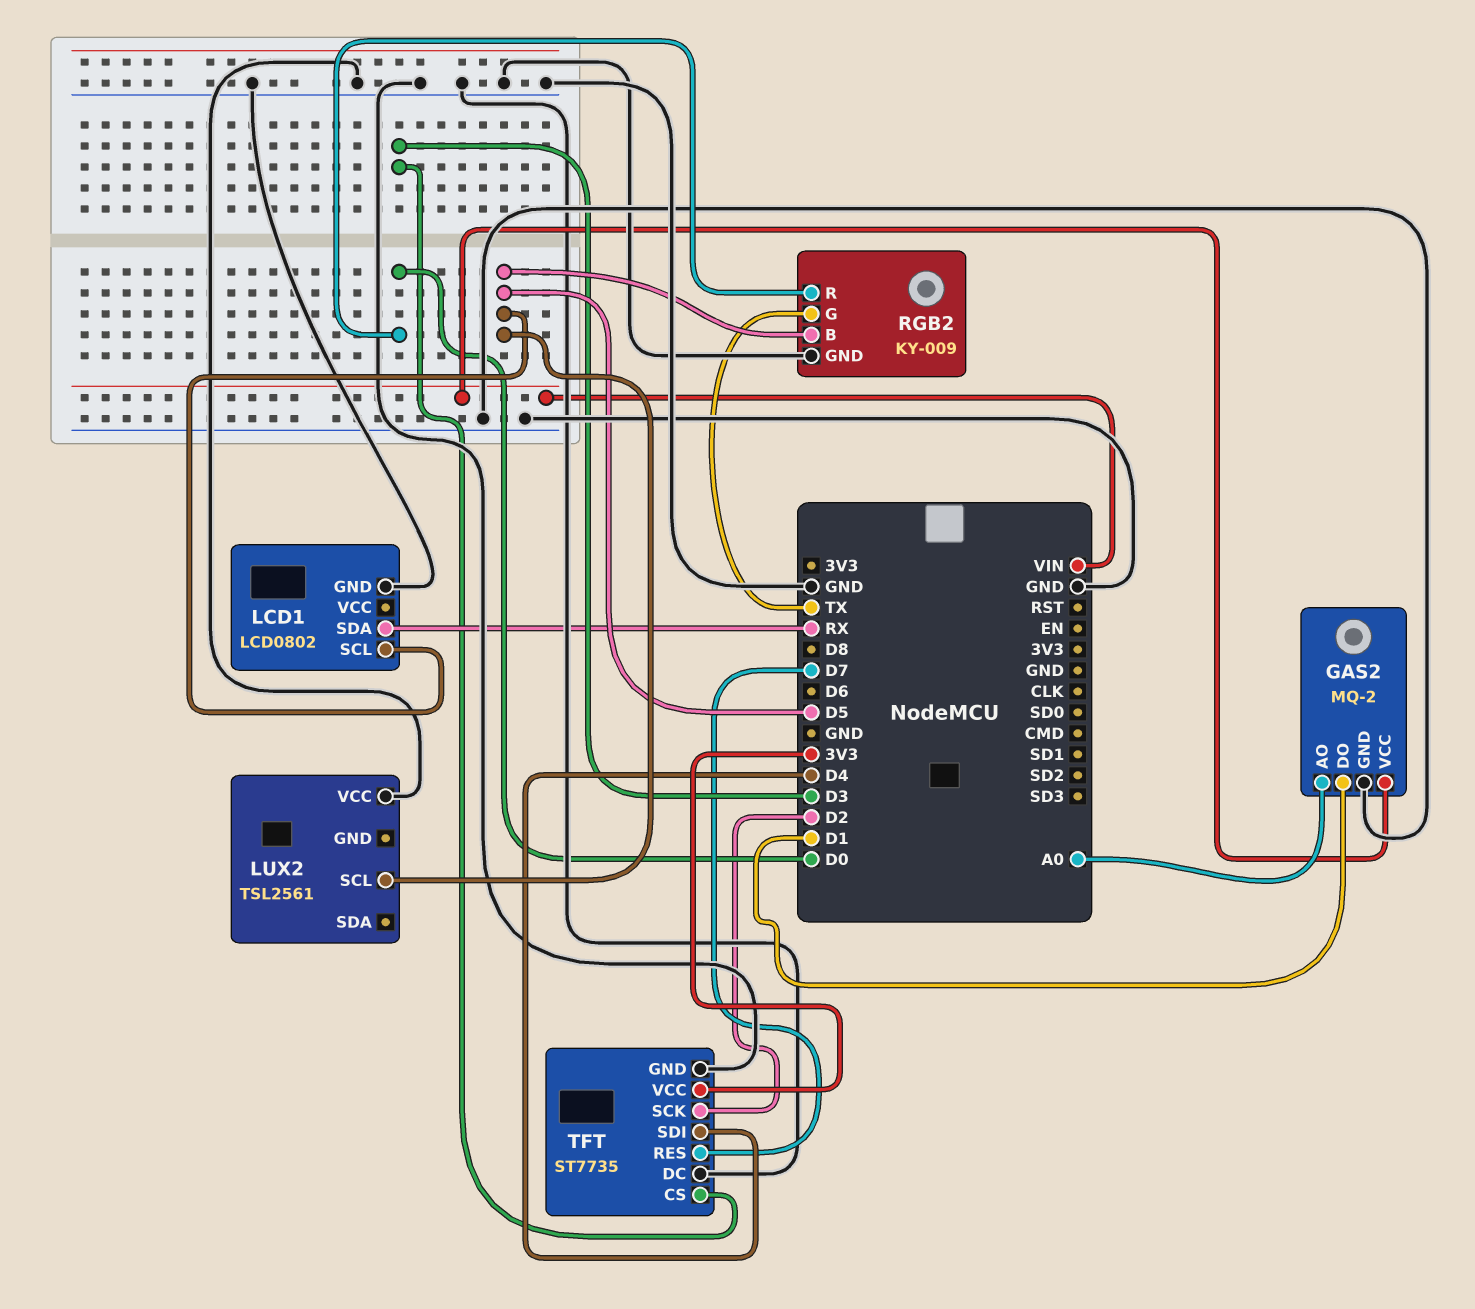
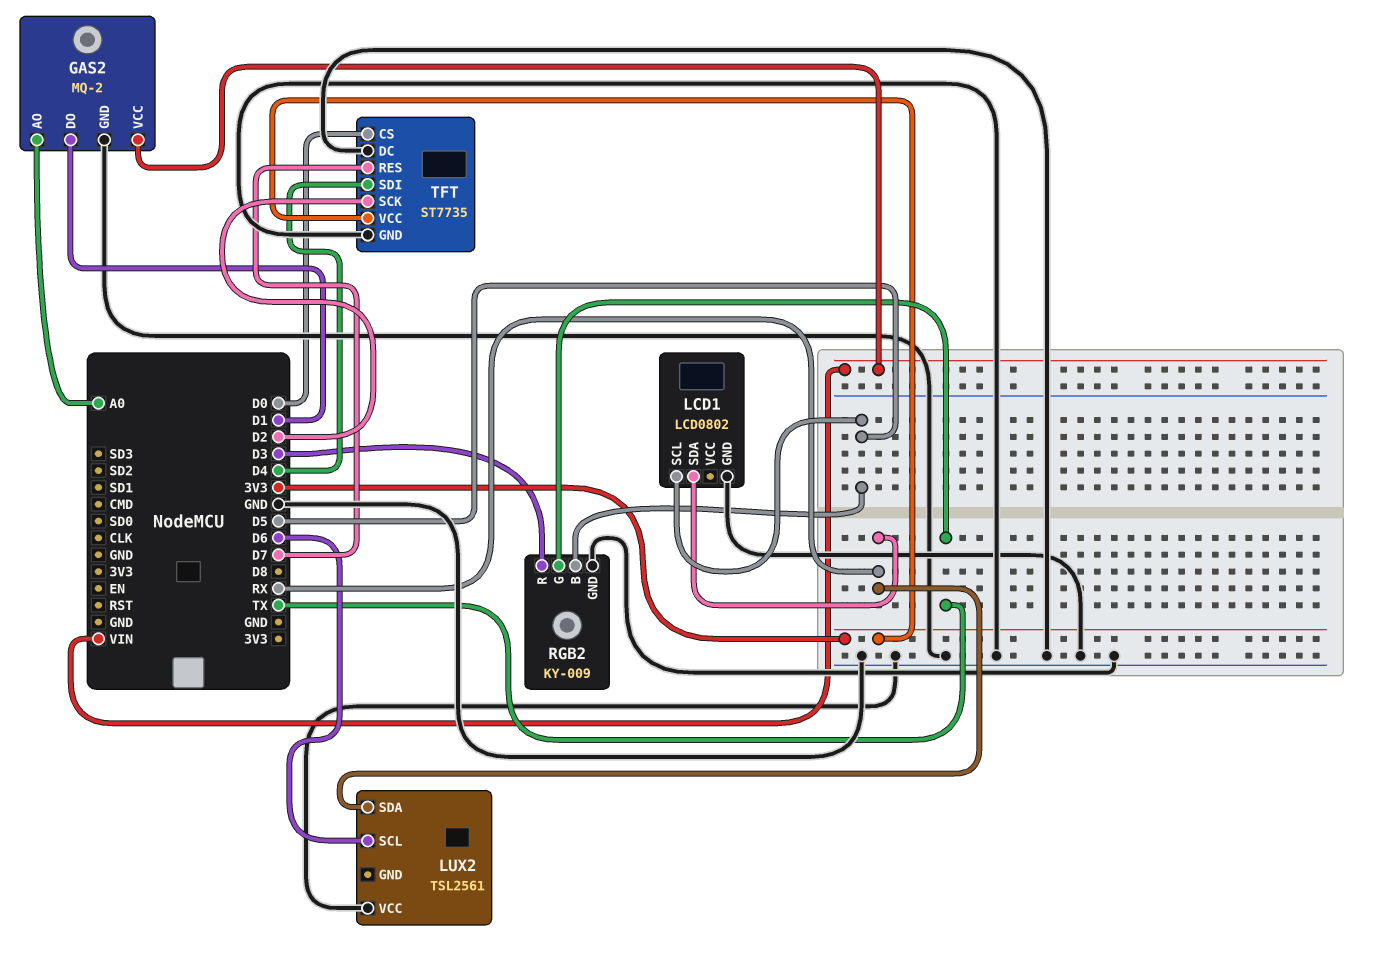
LUX2 pin SCL: D5 -> D6
LUX2 pin SDA: none -> RX
RGB2 pin R: D0 -> D3
TFT pin CS: D3 -> D0

